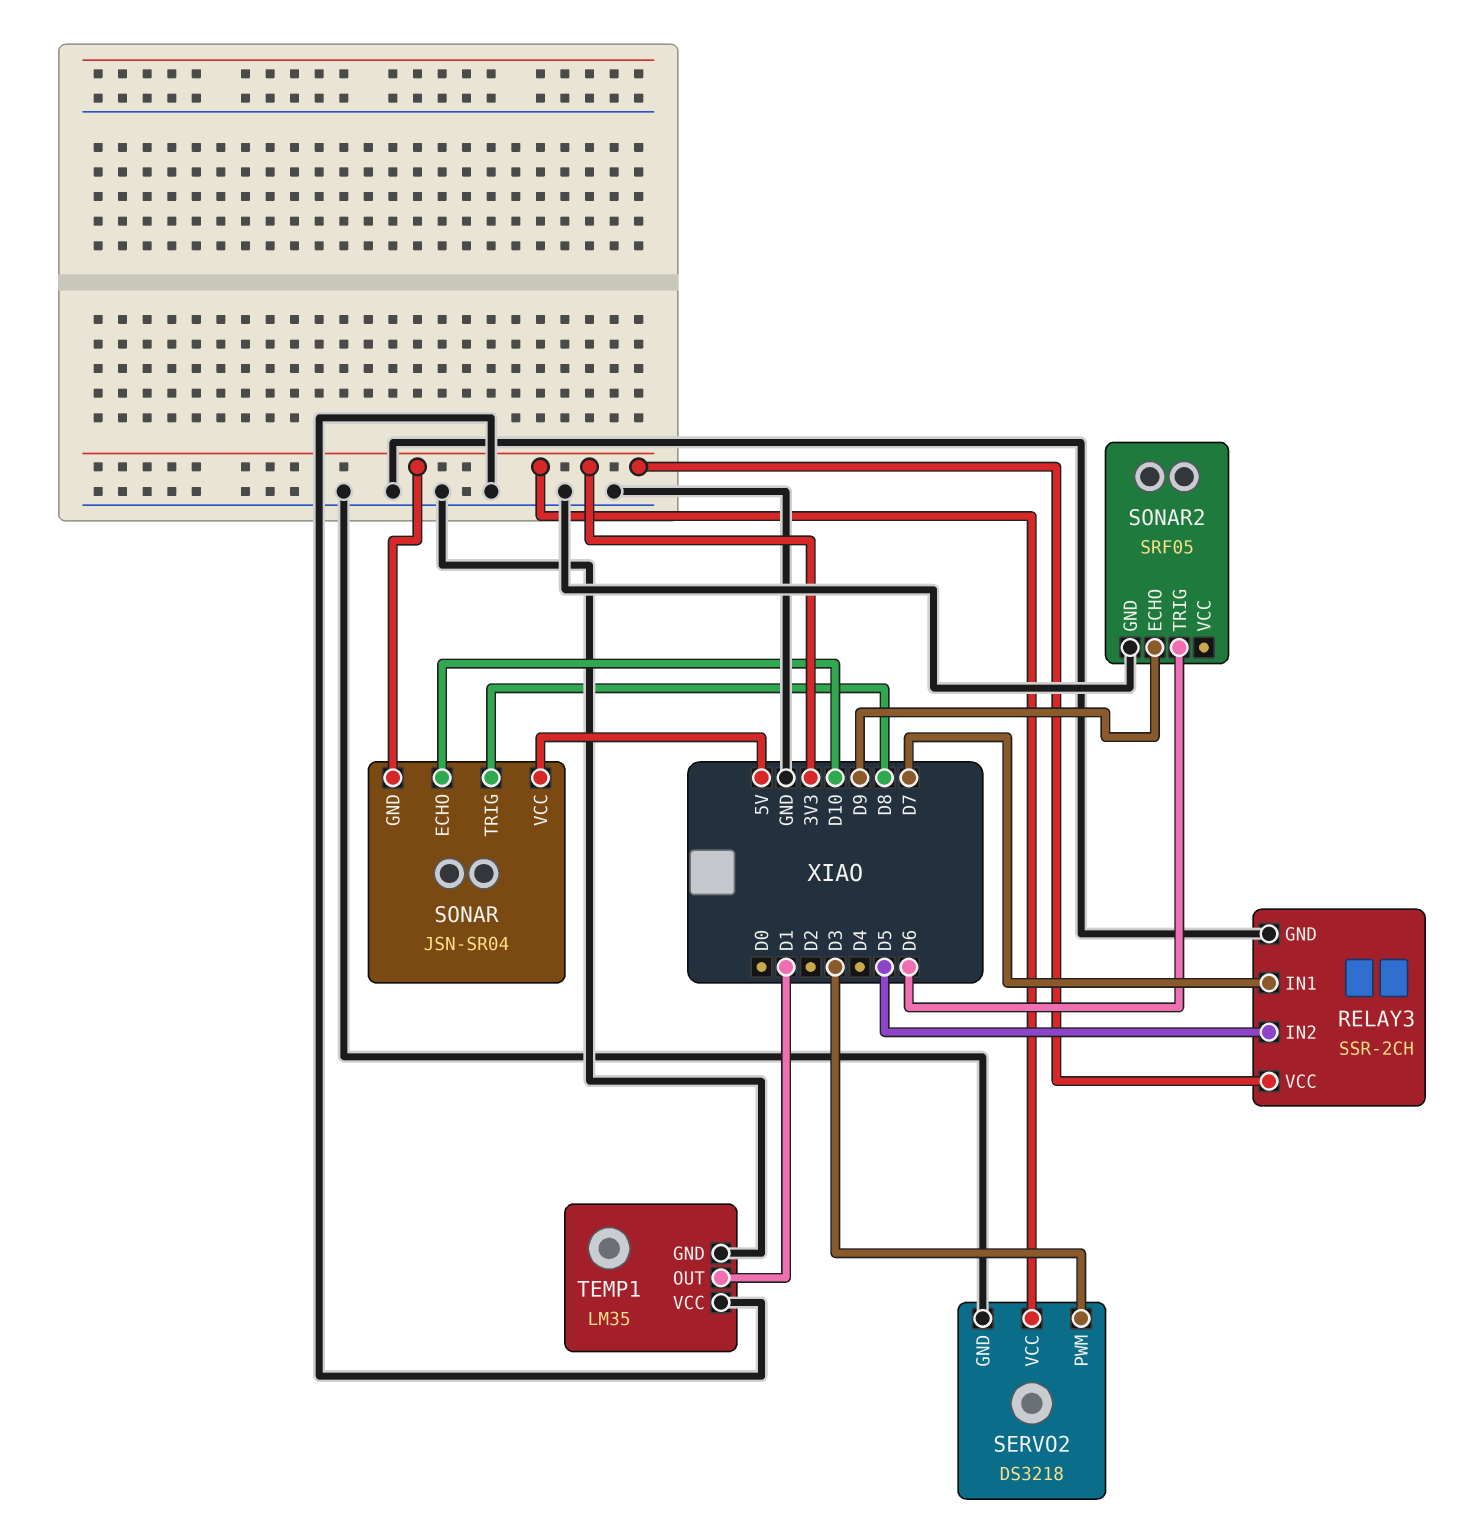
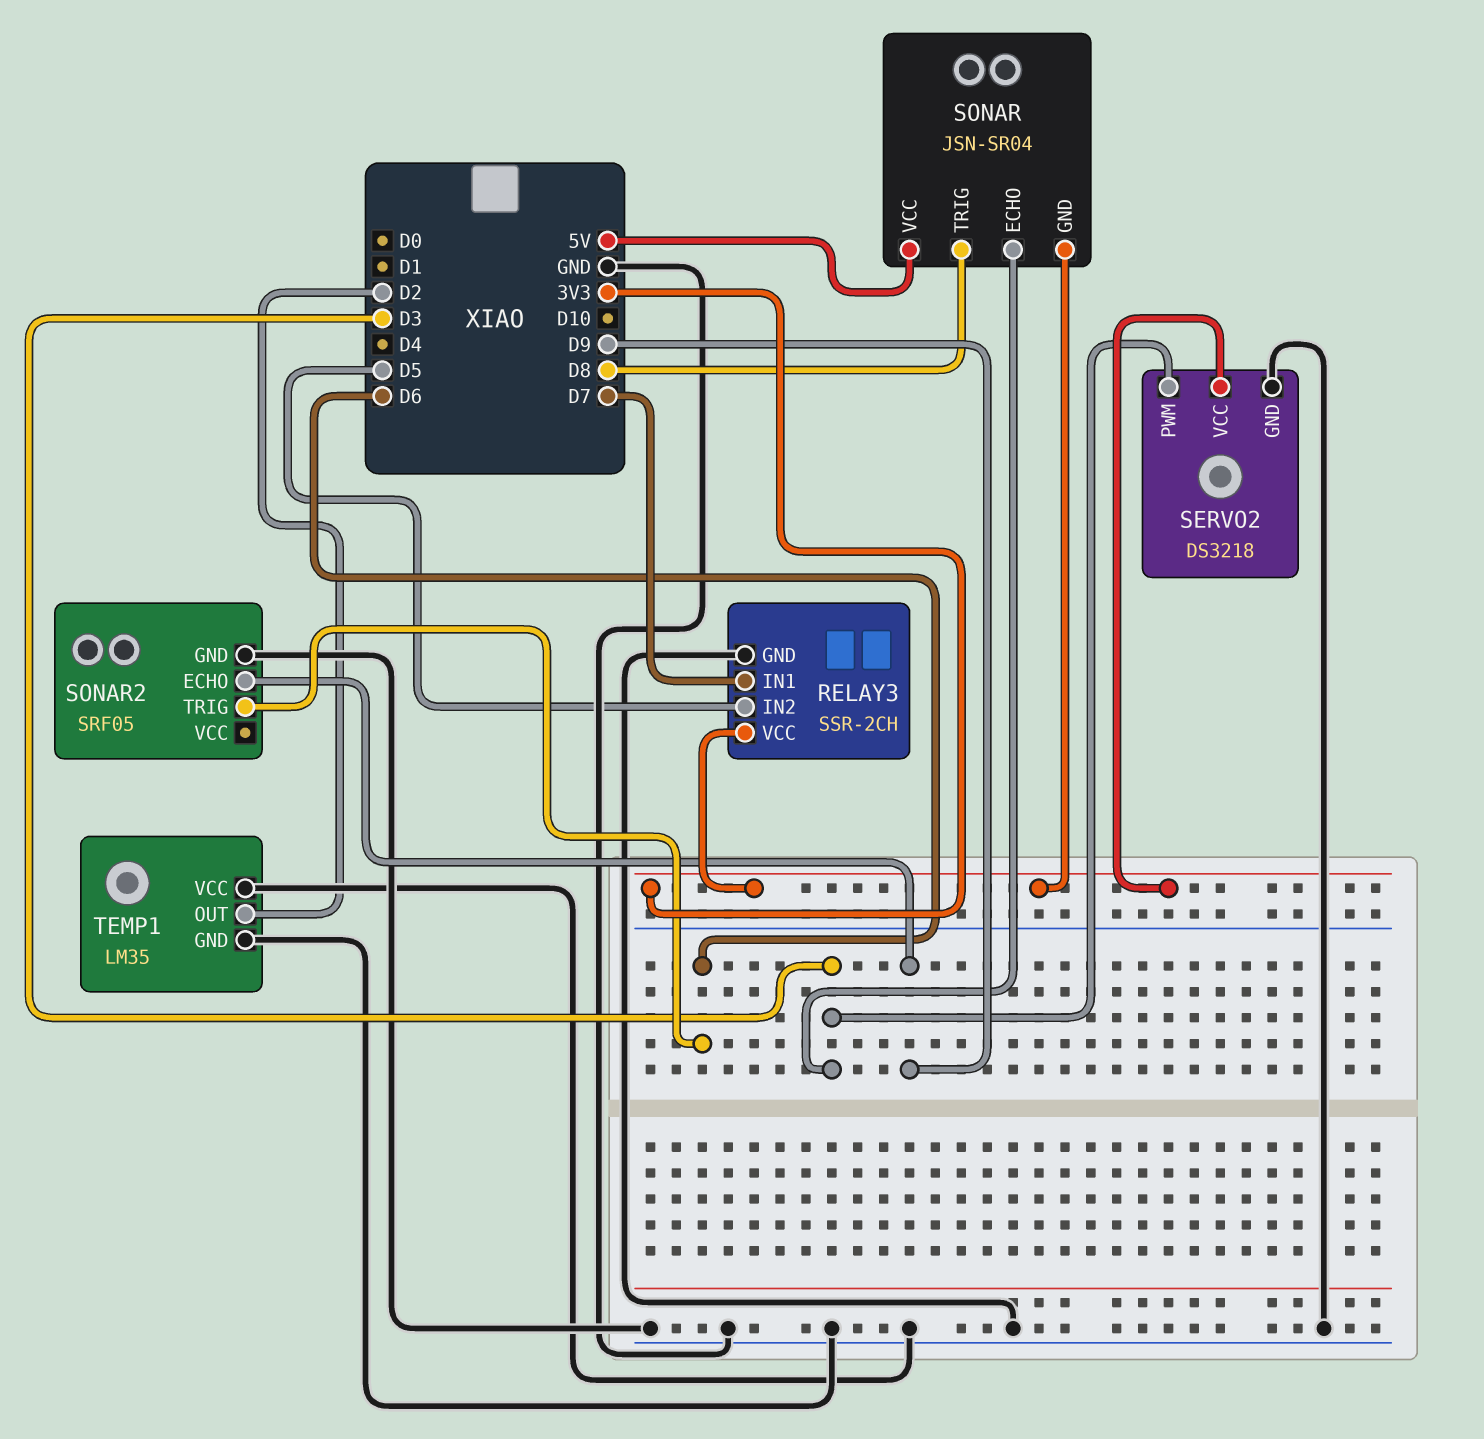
SONAR pin ECHO: D10 -> D3
TEMP1 pin OUT: D1 -> D2

